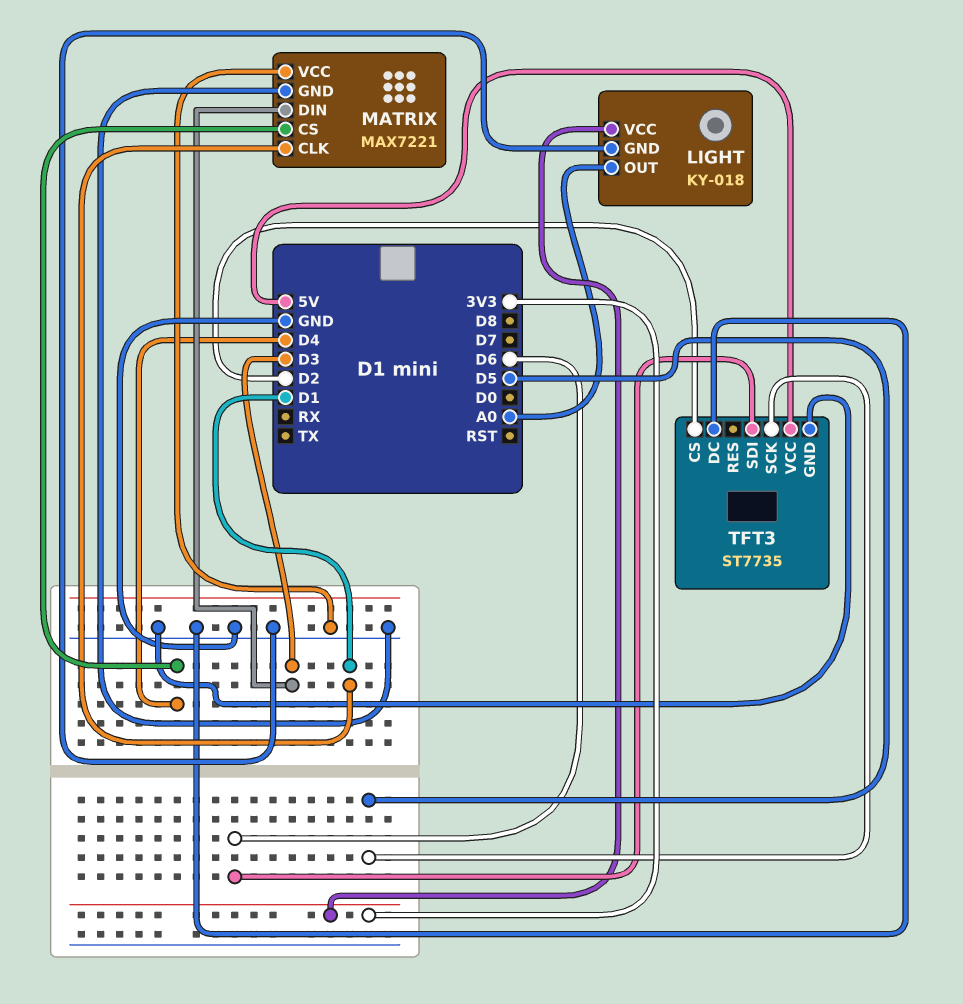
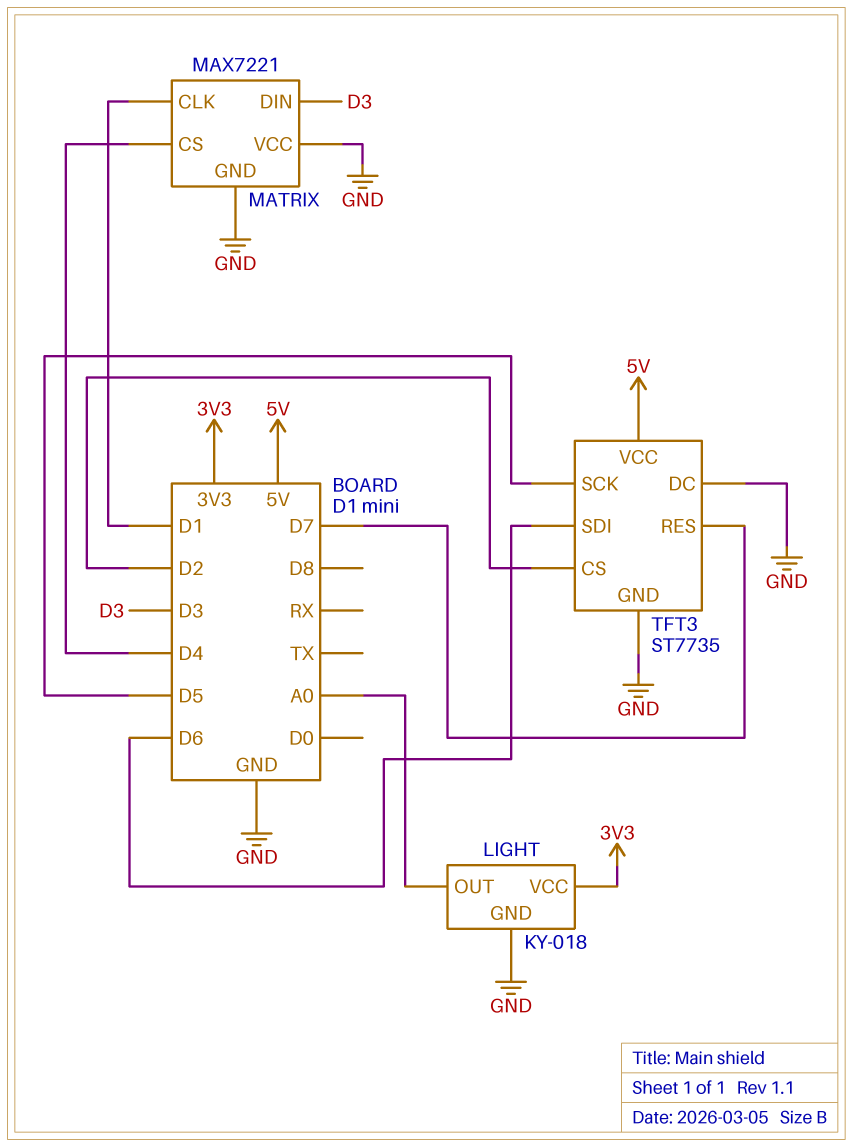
TFT3 pin RES: none -> D7

